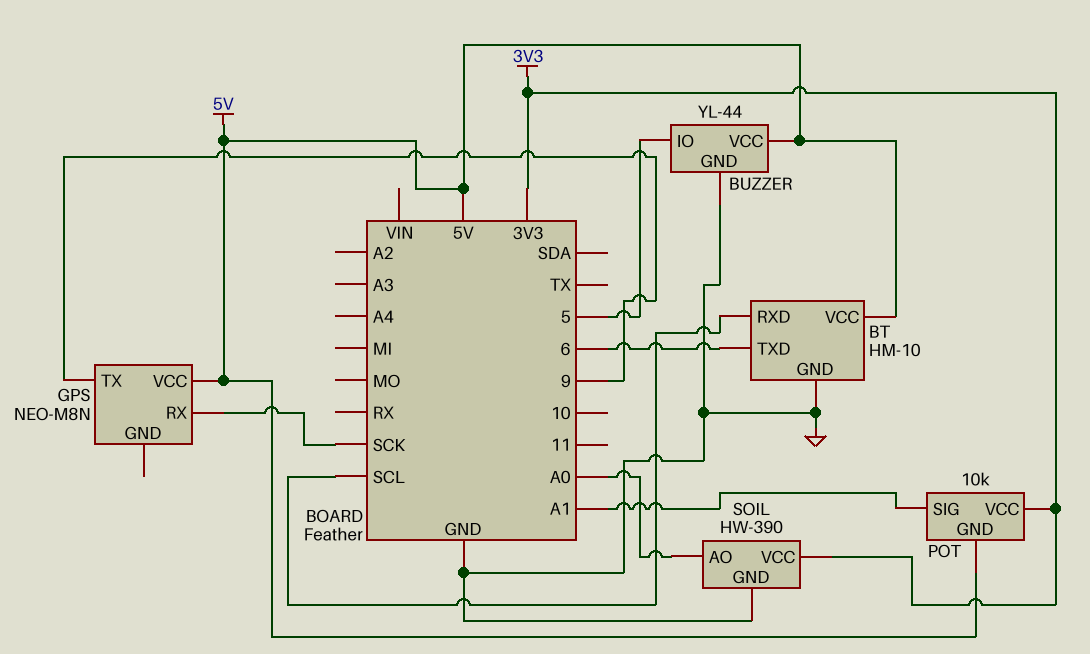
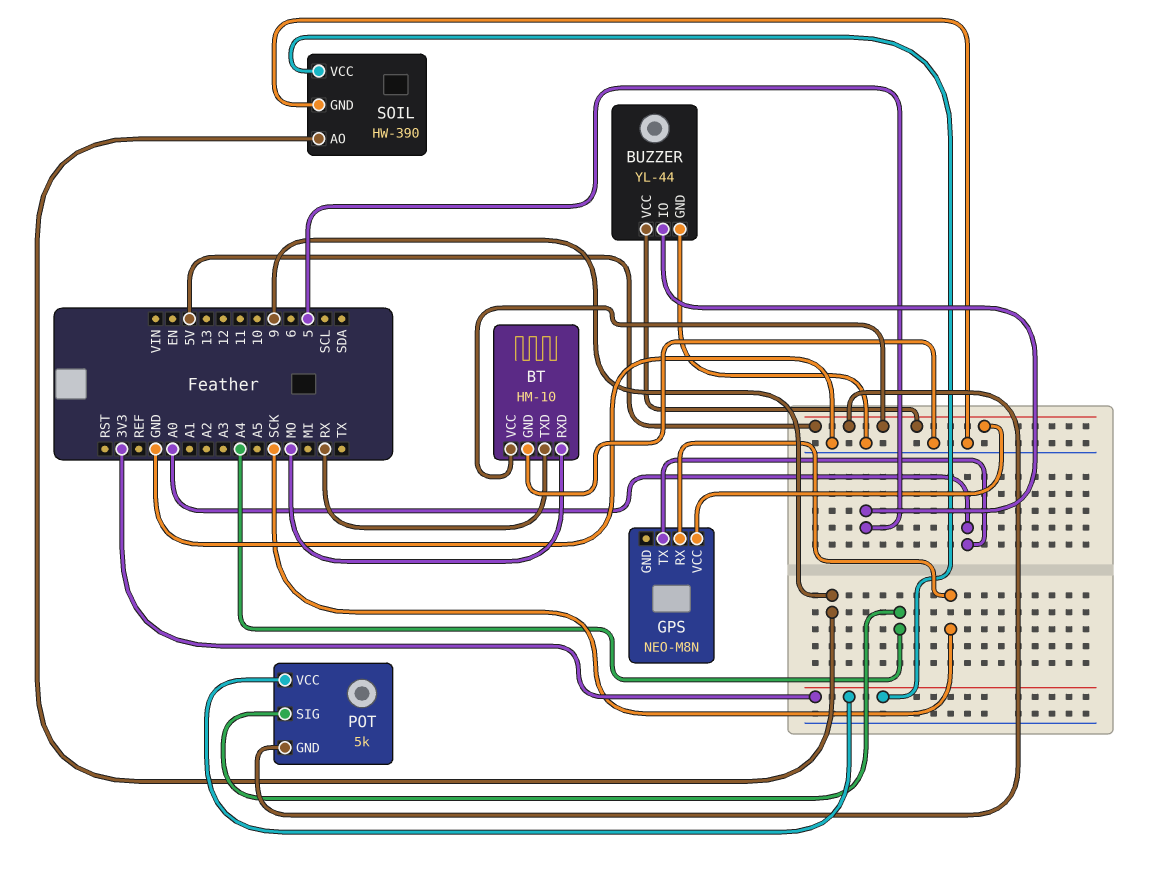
BT pin RXD: SCL -> MO
BT pin TXD: 6 -> RX
GPS pin TX: 9 -> A0
POT: 10k -> 5k
POT pin SIG: A1 -> A4
SOIL pin AO: A0 -> 9

